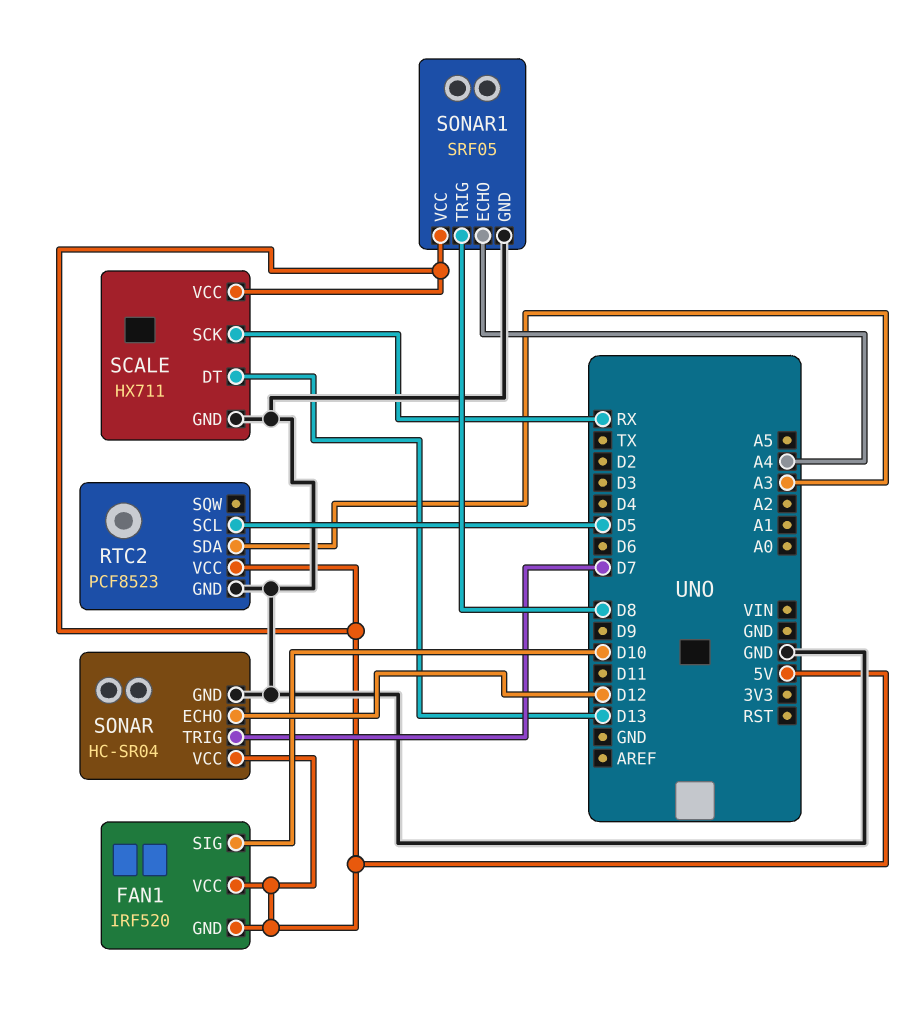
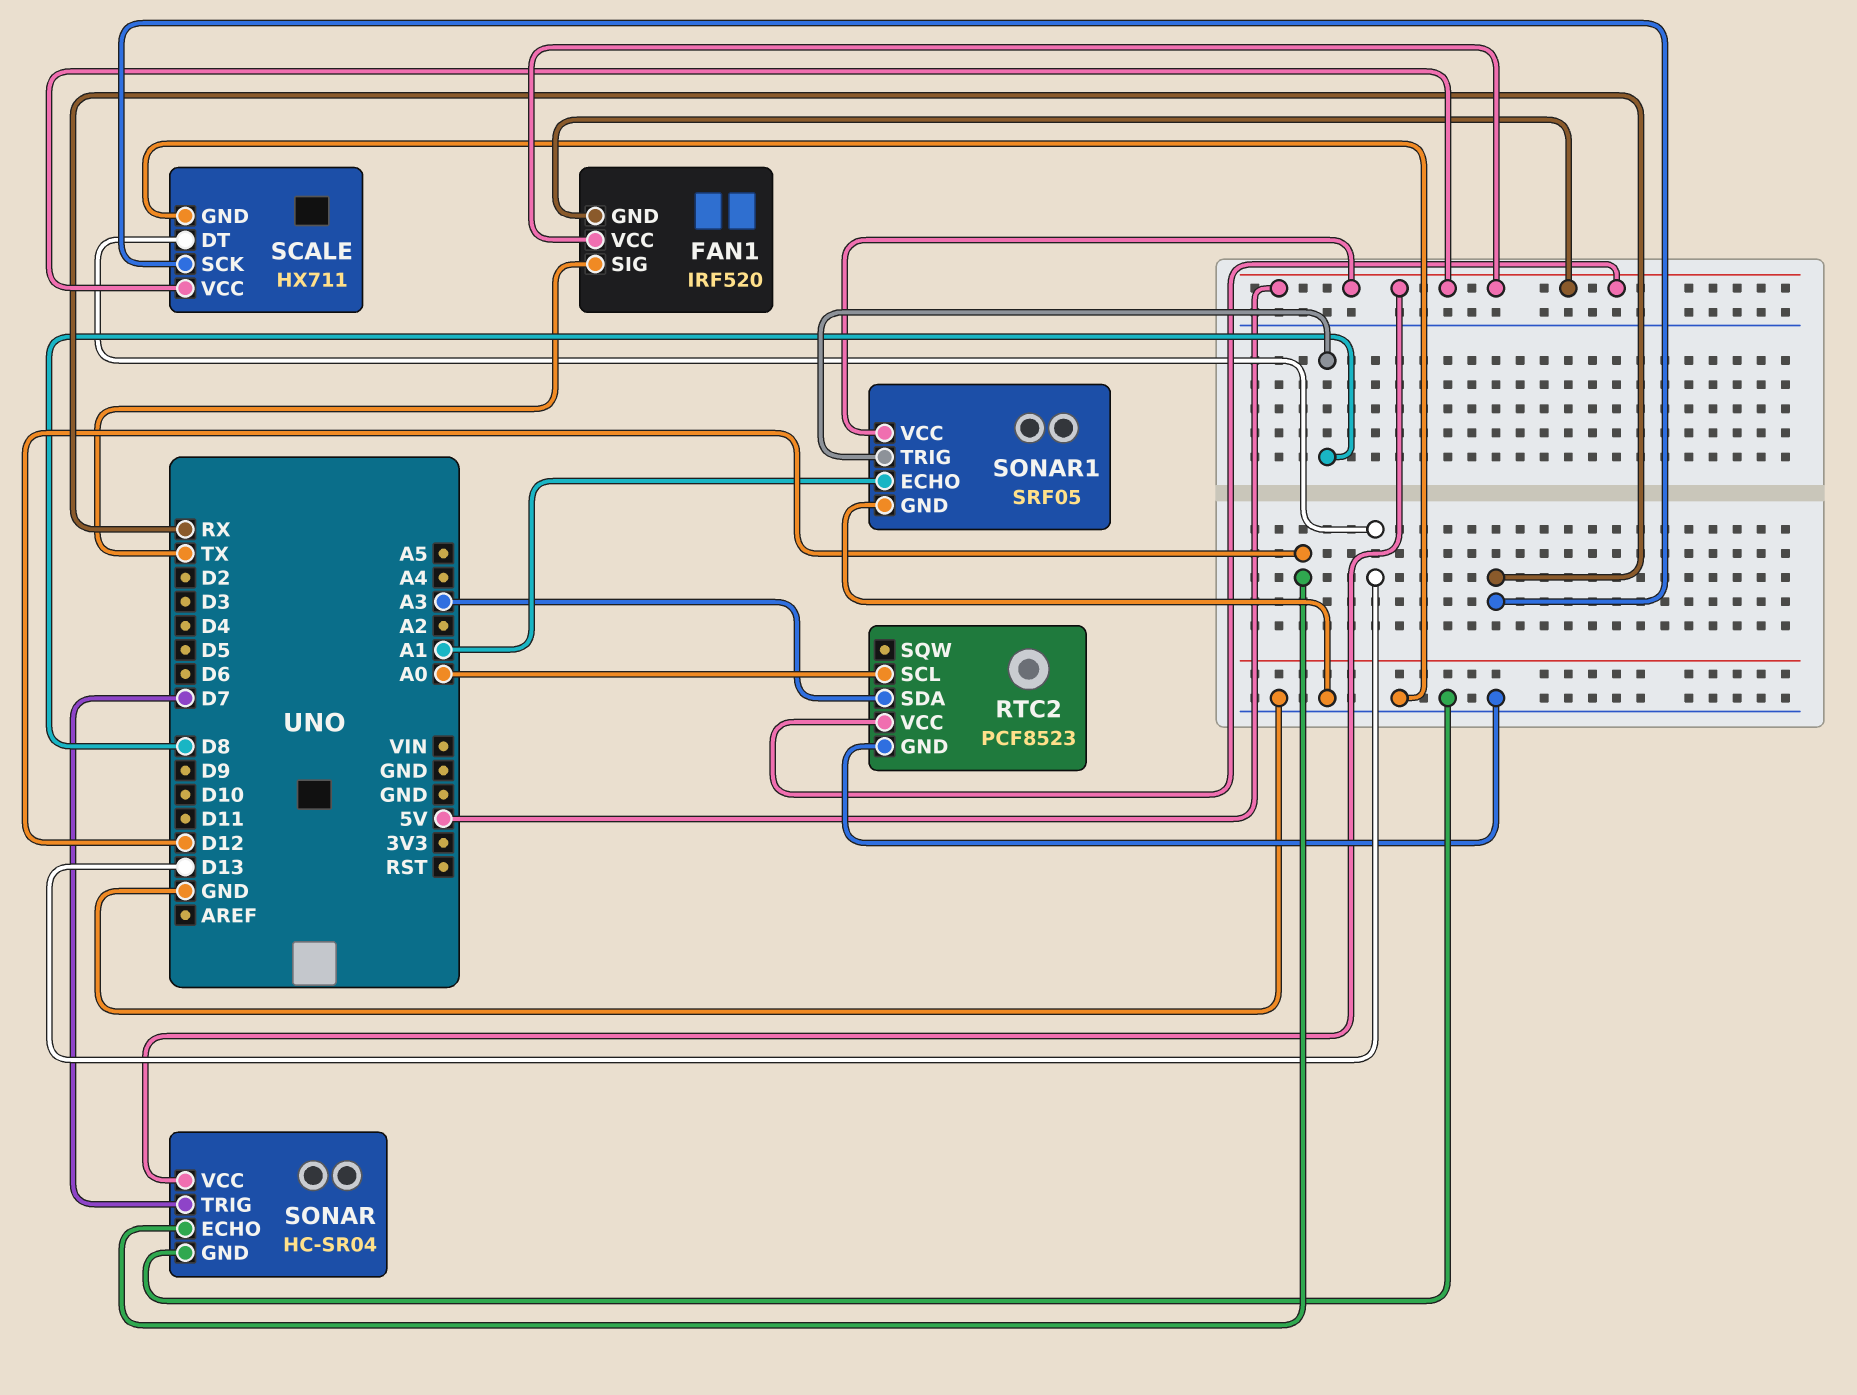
FAN1 pin SIG: D10 -> TX
RTC2 pin SCL: D5 -> A0
SONAR1 pin ECHO: A4 -> A1

